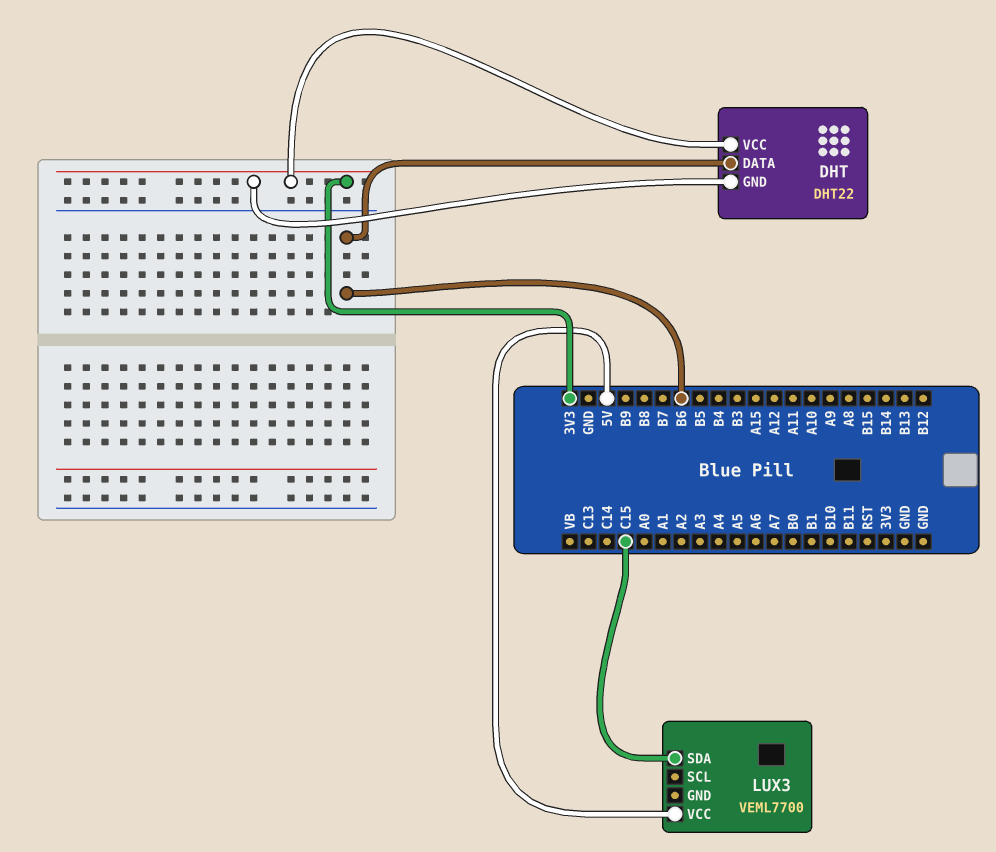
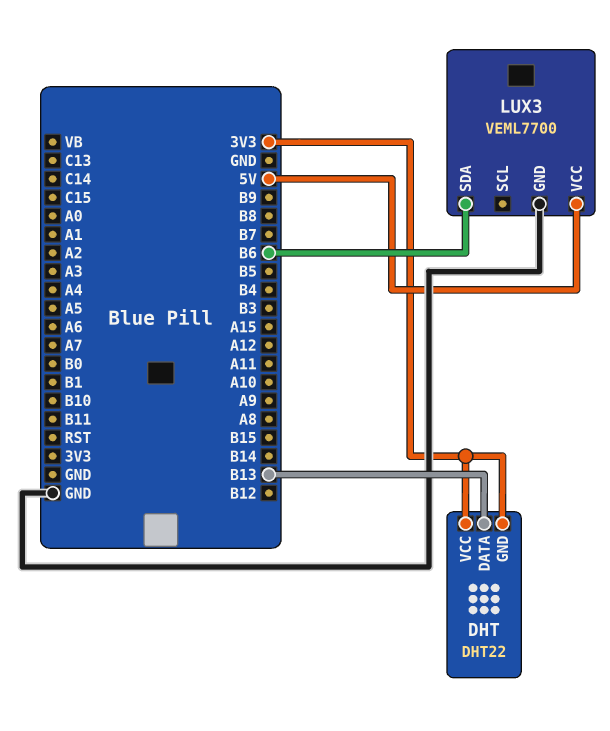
DHT pin DATA: B6 -> B13
LUX3 pin GND: none -> GND
LUX3 pin SDA: C15 -> B6

